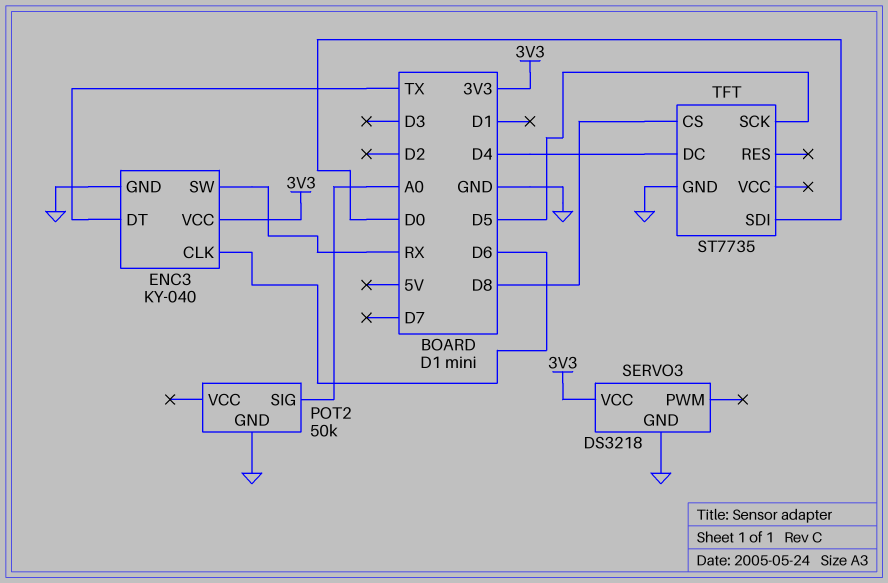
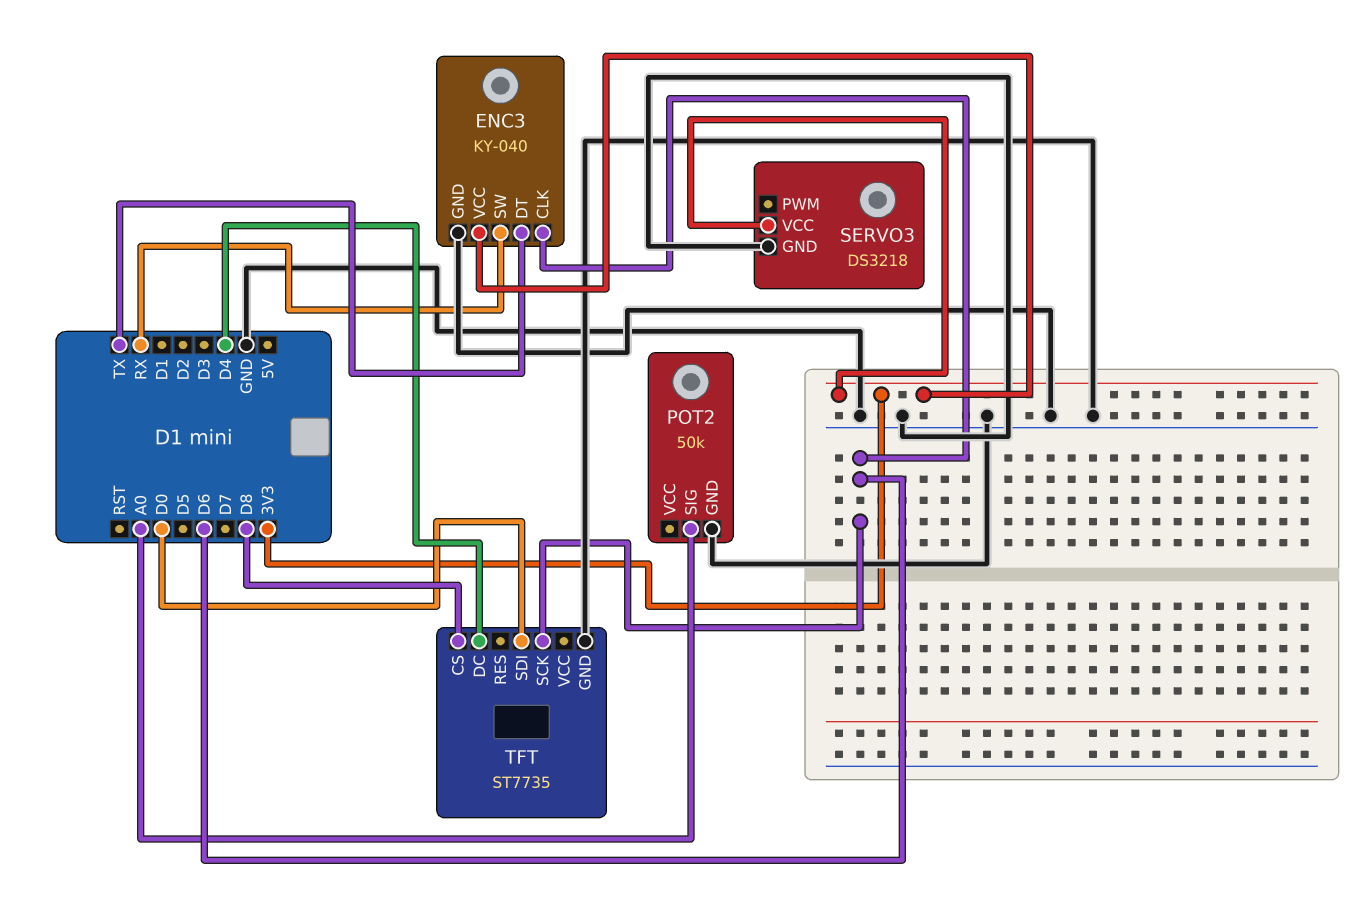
TFT pin SCK: D5 -> D6

